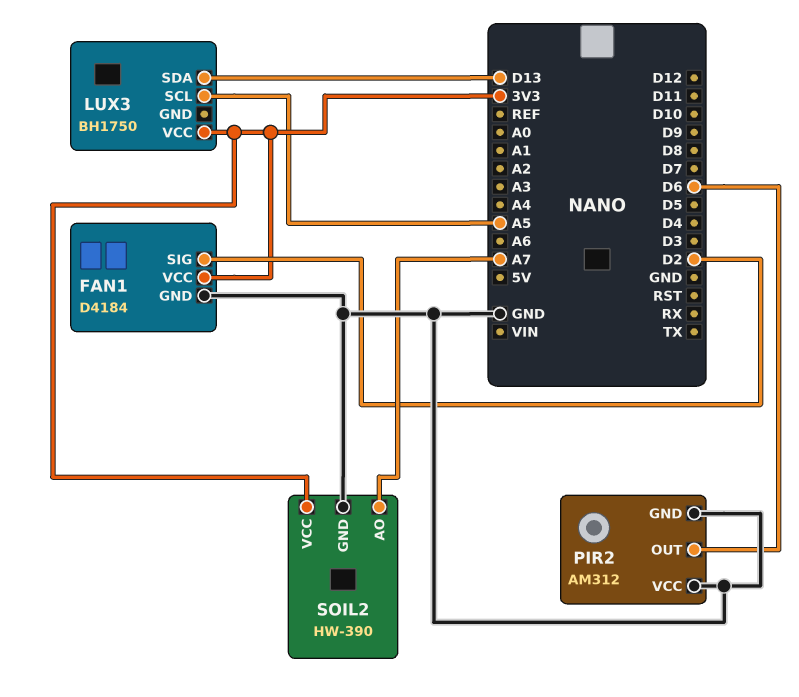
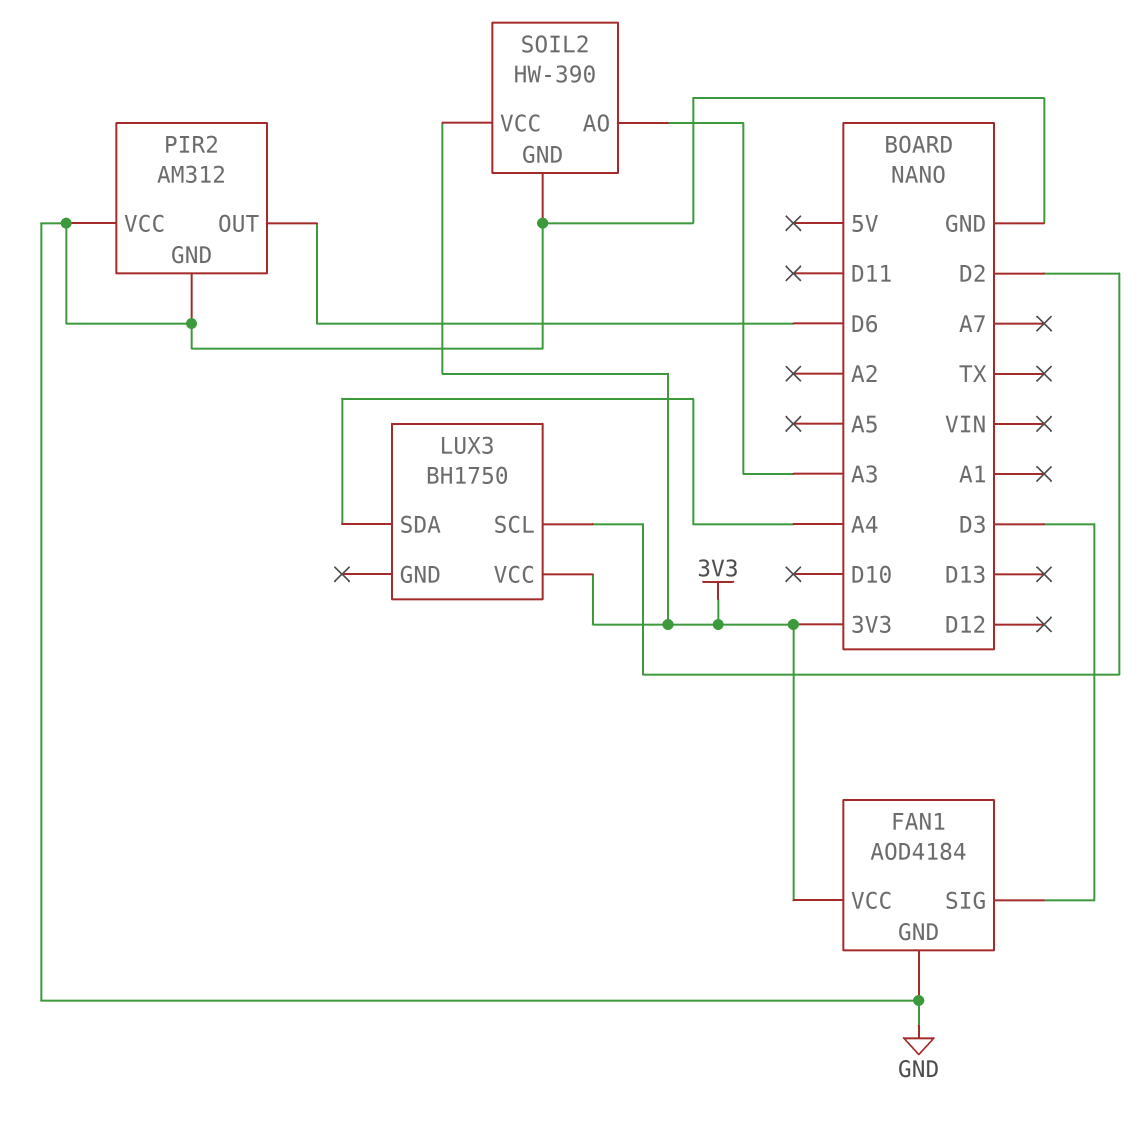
FAN1: D4184 -> AOD4184
FAN1 pin SIG: D2 -> D3
LUX3 pin SCL: A5 -> D2
LUX3 pin SDA: D13 -> A4
SOIL2 pin AO: A7 -> A3

